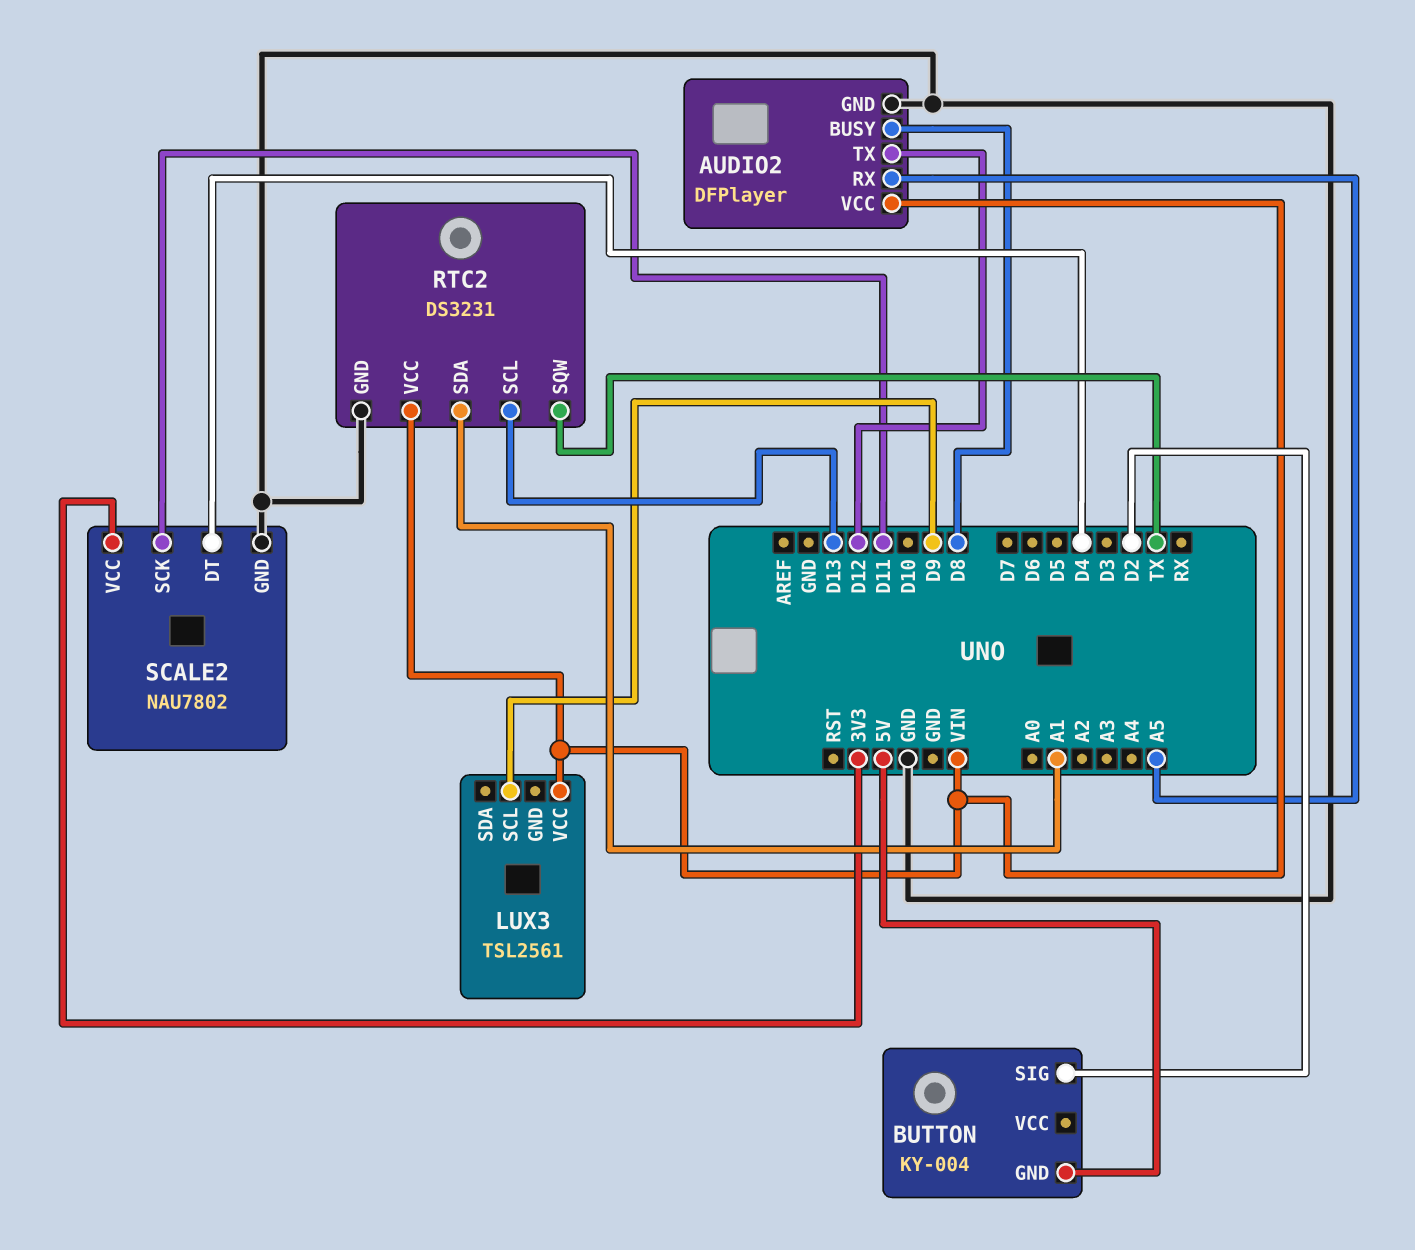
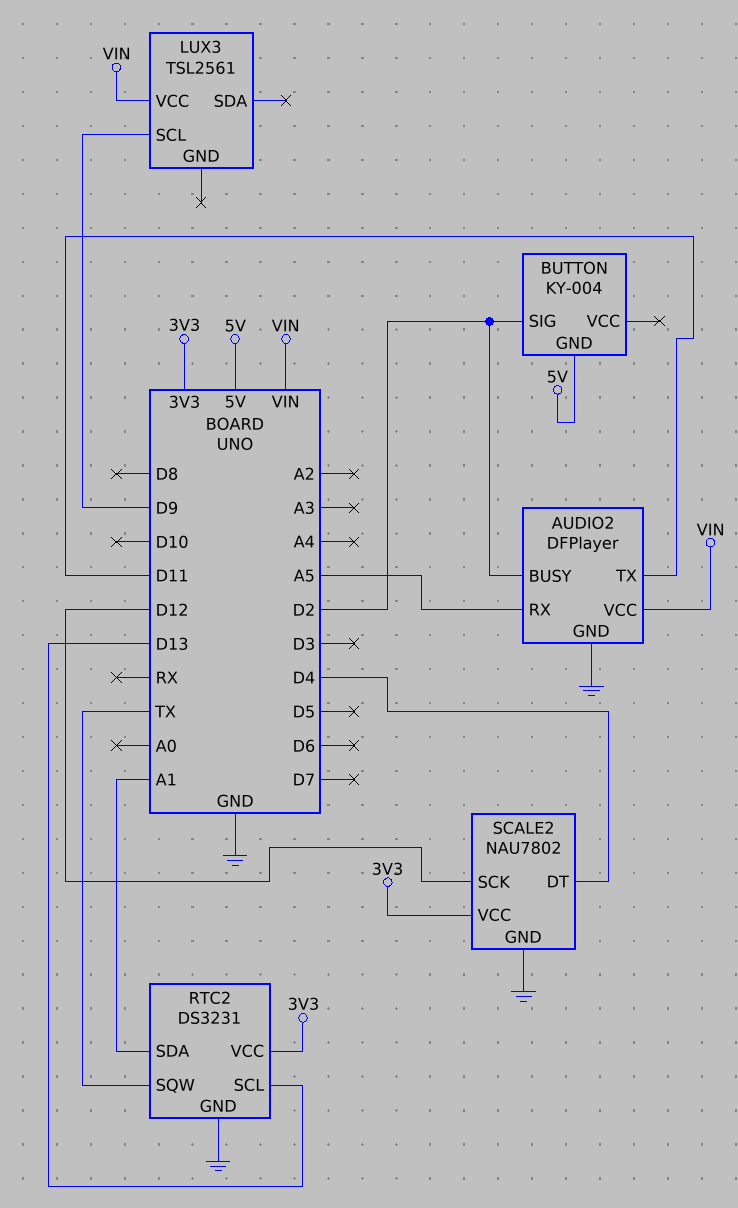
AUDIO2 pin BUSY: D8 -> D2
AUDIO2 pin TX: D12 -> D11
RTC2 pin VCC: VIN -> 3V3
SCALE2 pin SCK: D11 -> D12

